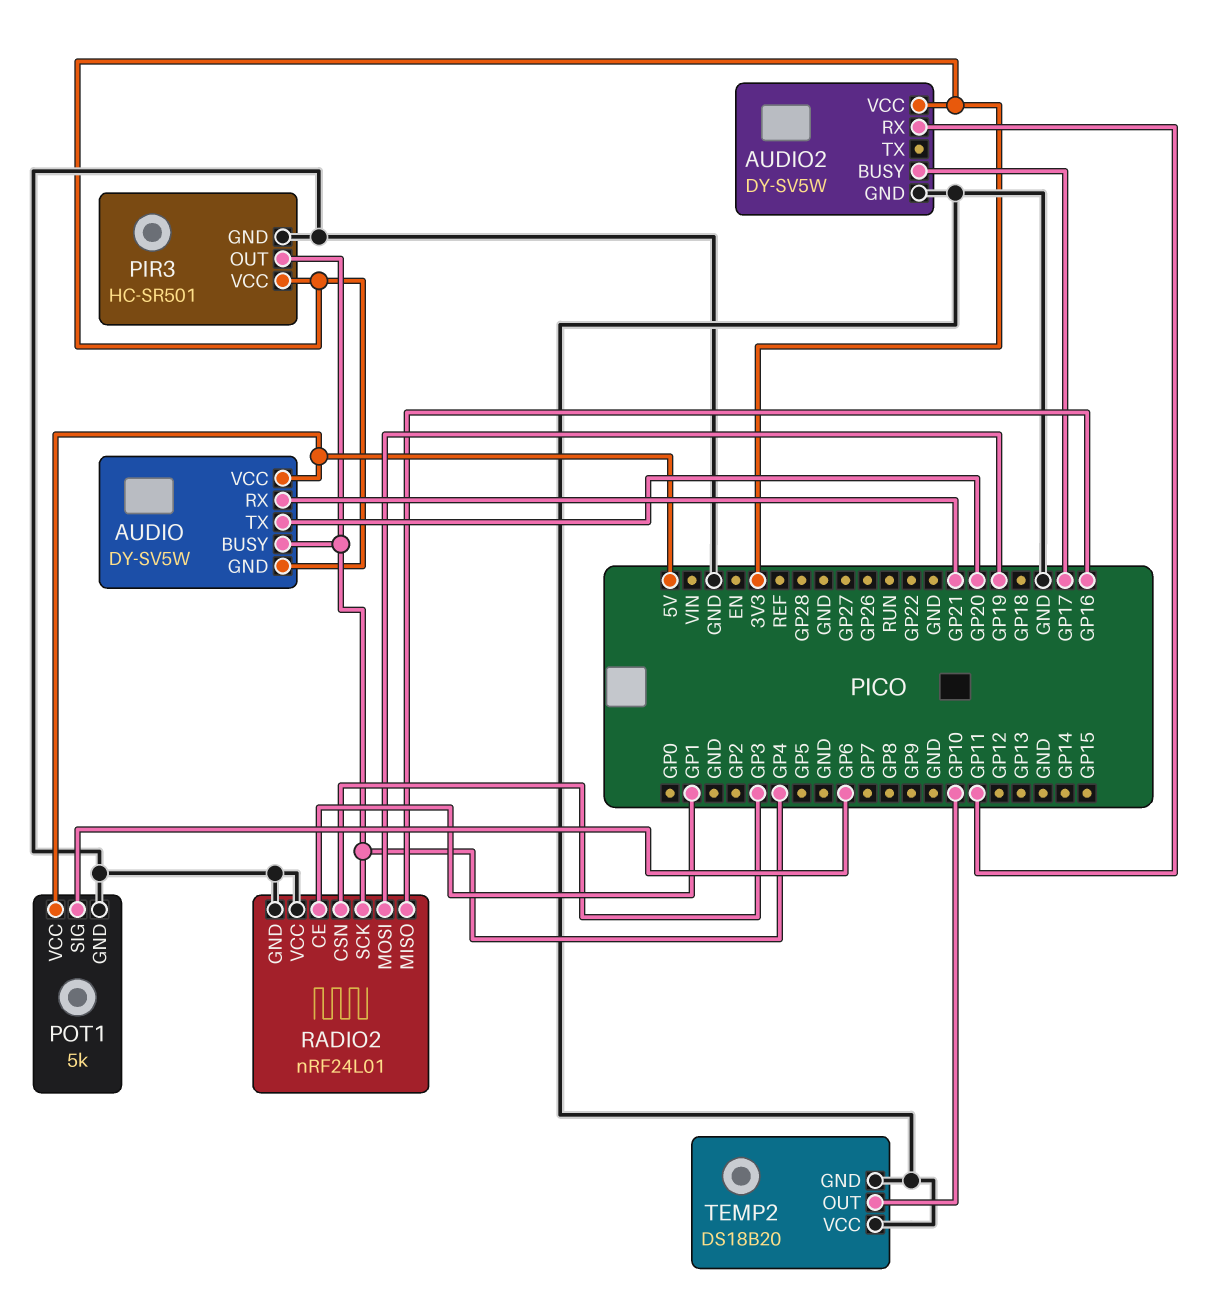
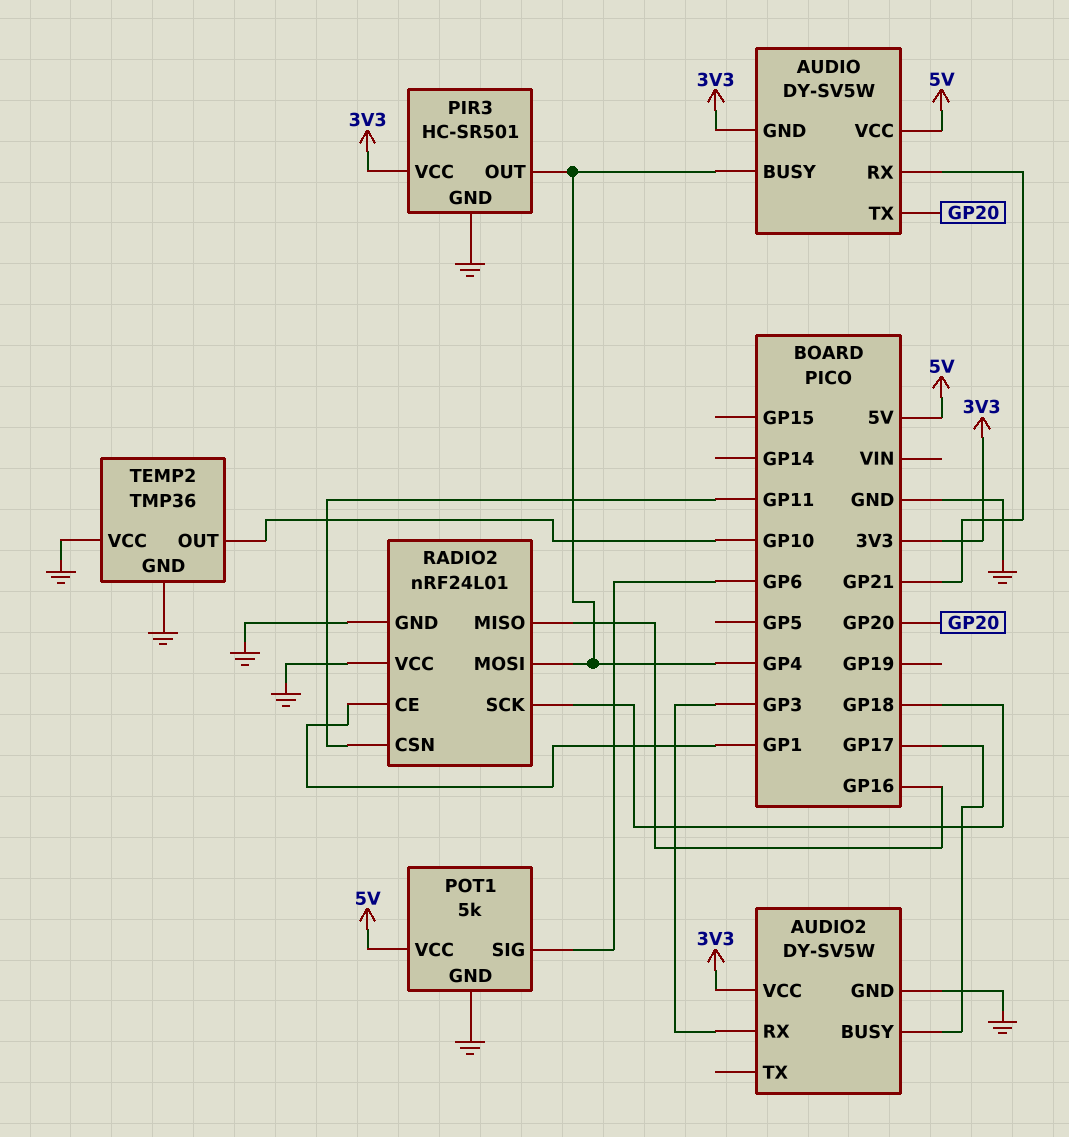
AUDIO2 pin RX: GP11 -> GP3
RADIO2 pin CSN: GP3 -> GP11
RADIO2 pin MOSI: GP19 -> GP4
RADIO2 pin SCK: GP4 -> GP18
TEMP2: DS18B20 -> TMP36

